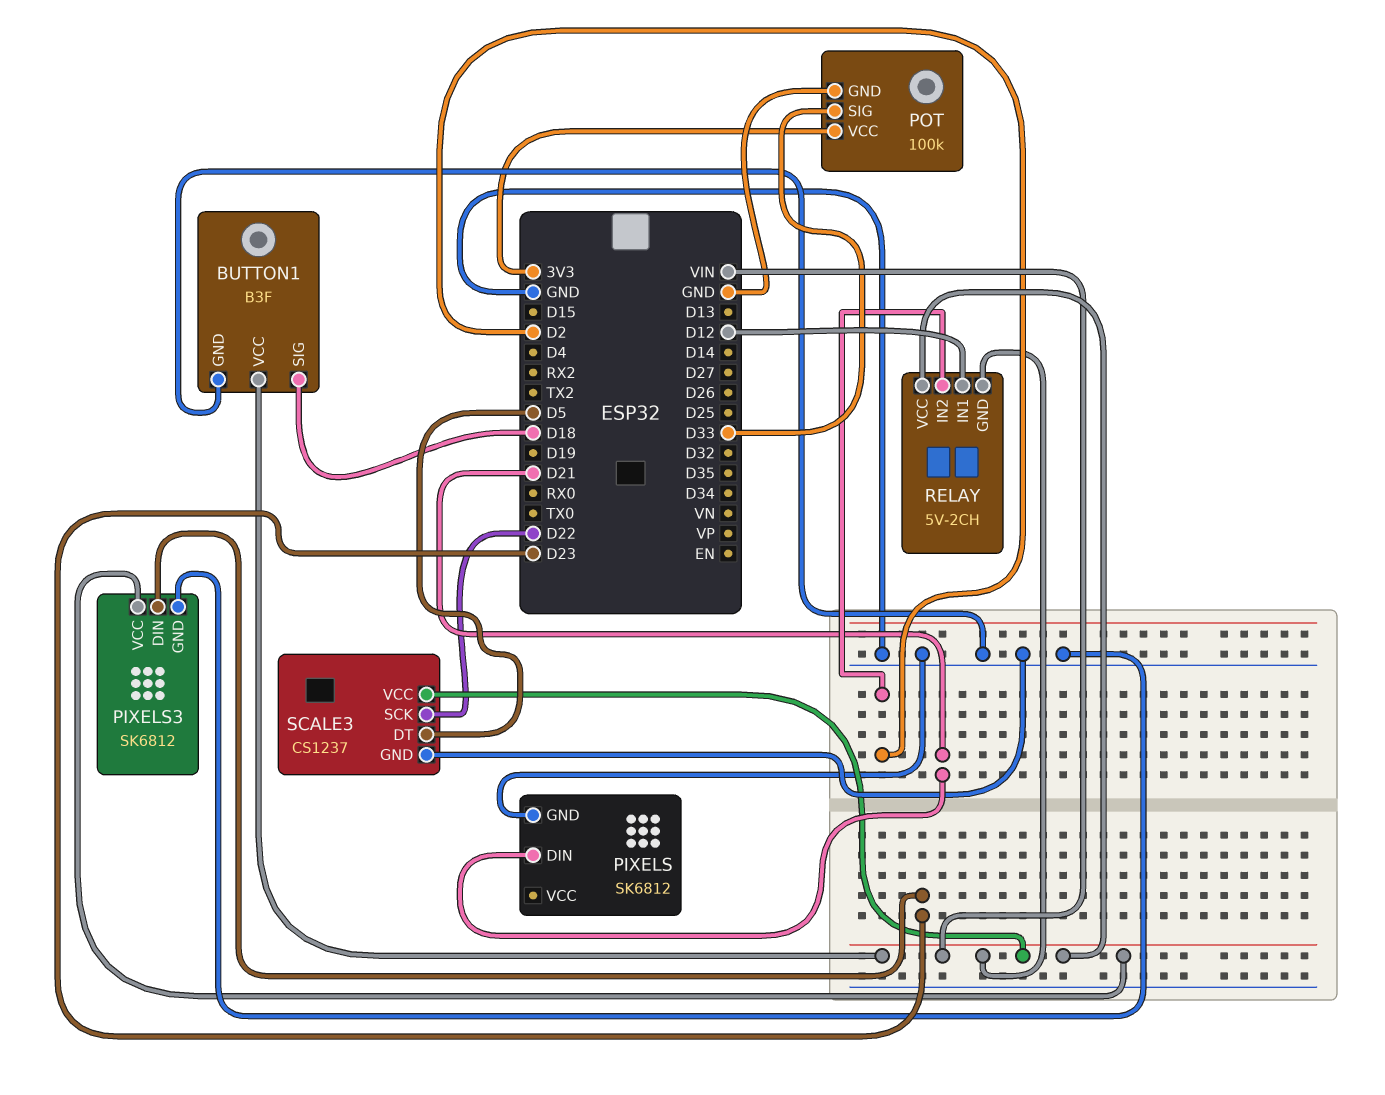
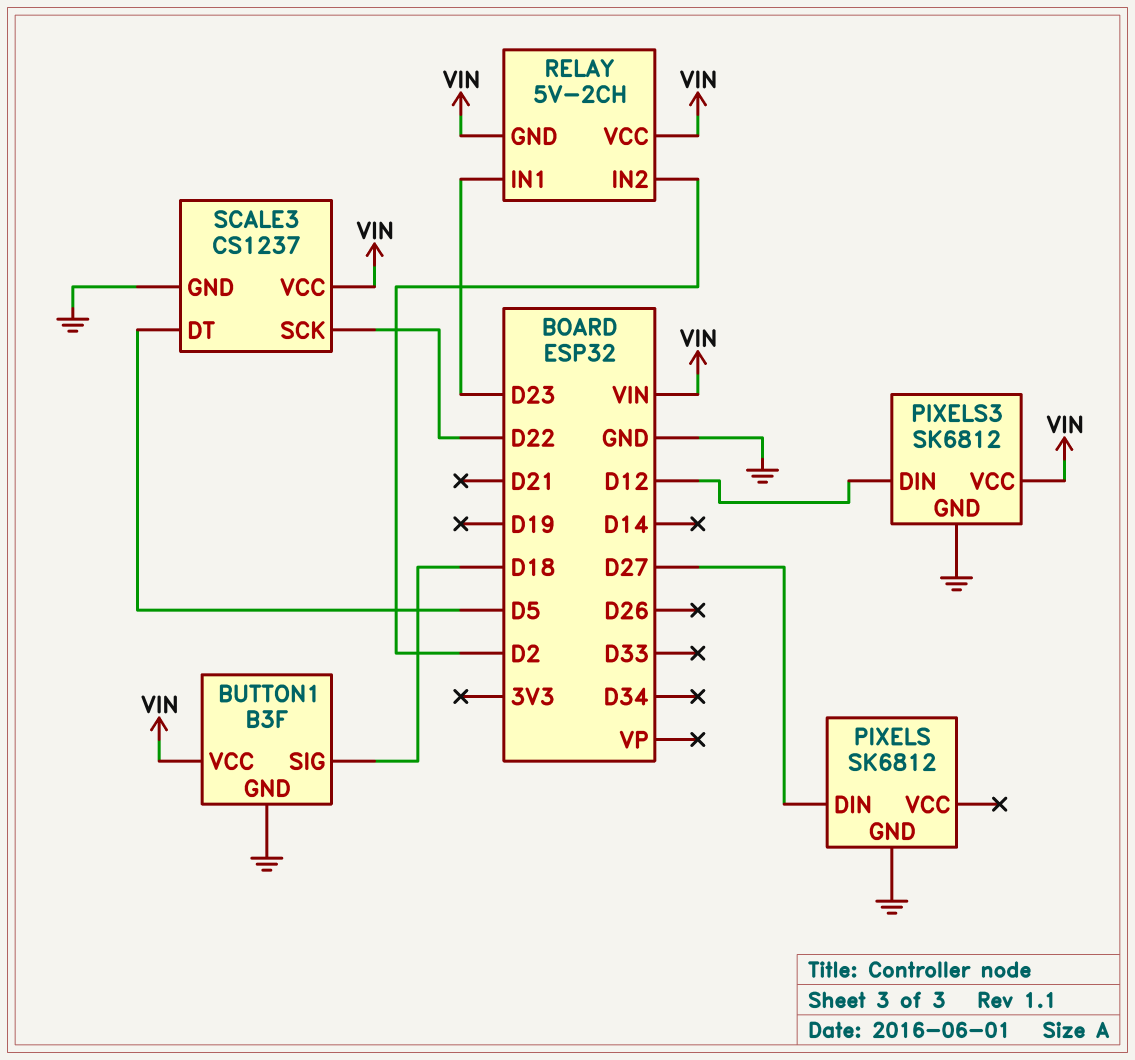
PIXELS pin DIN: D21 -> D27
PIXELS3 pin DIN: D23 -> D12
POT: 100k -> none
POT pin GND: GND -> none
POT pin SIG: D33 -> none
POT pin VCC: 3V3 -> none
RELAY pin IN1: D12 -> D23

